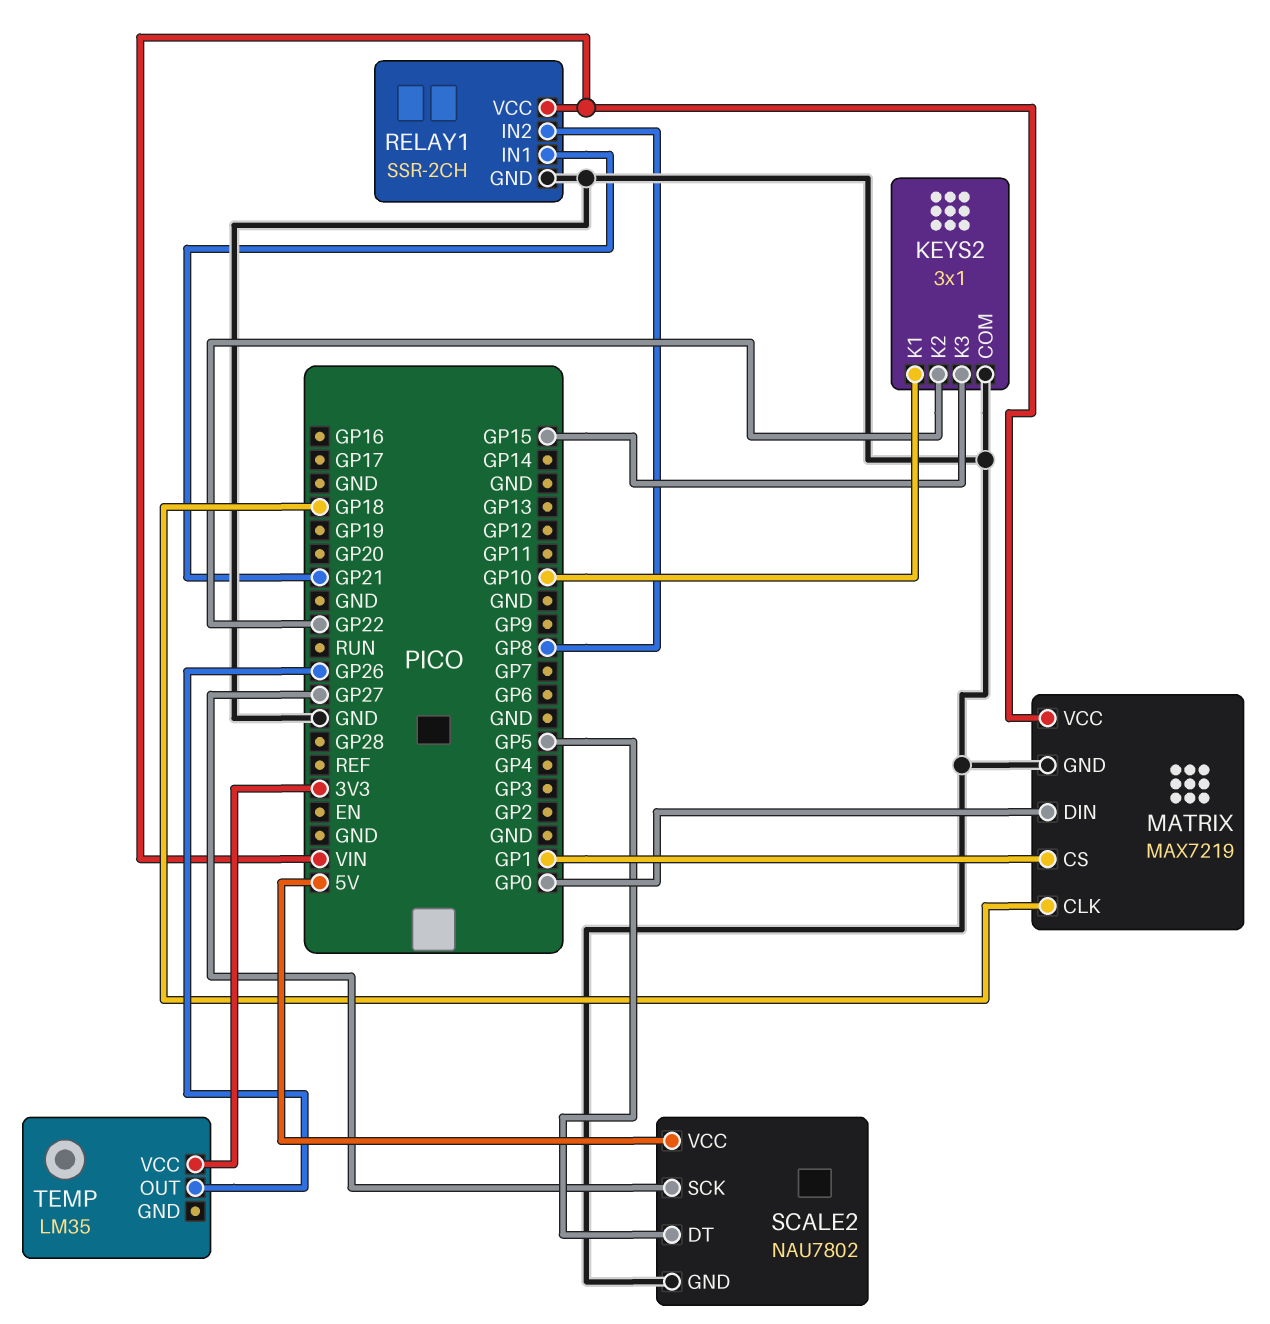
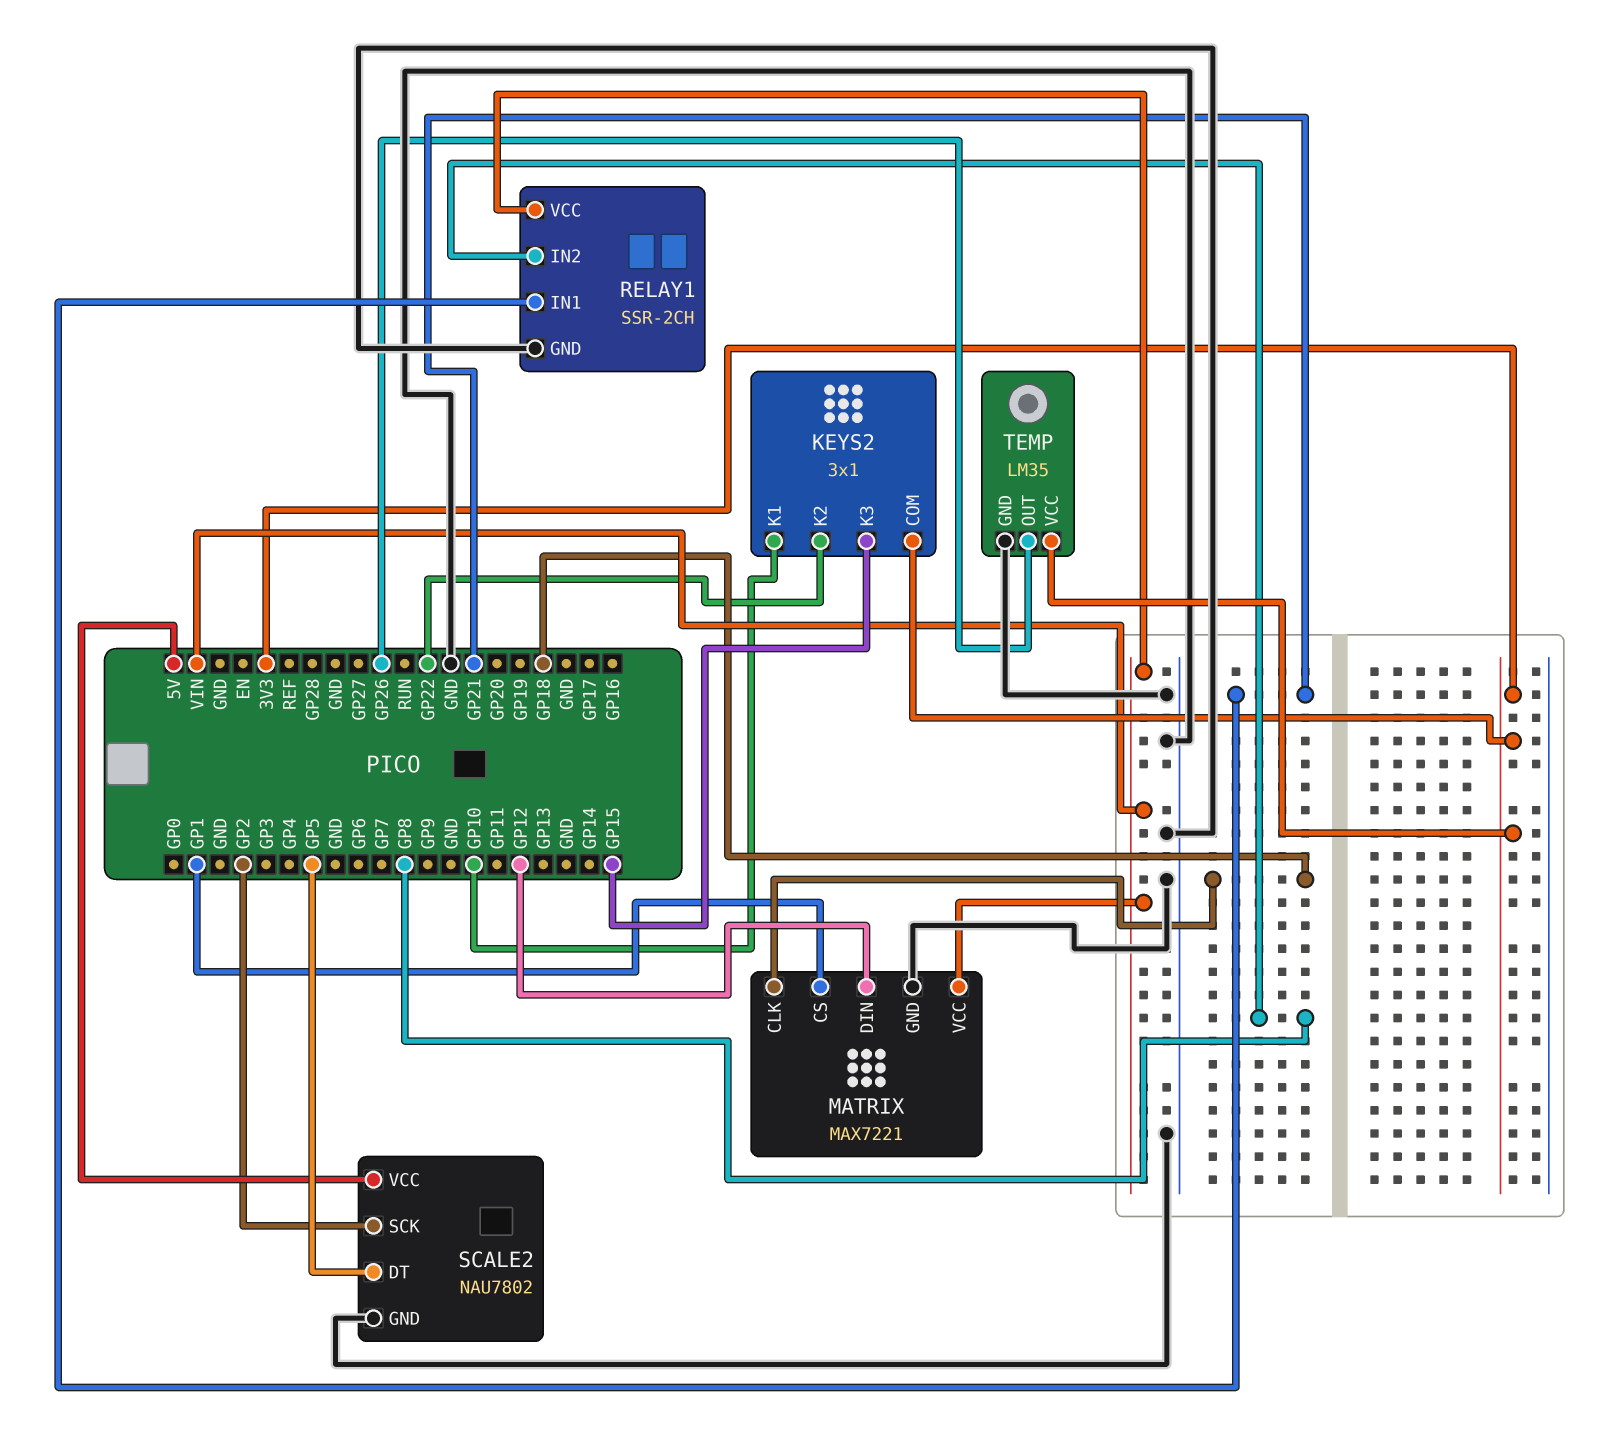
KEYS2 pin COM: GND -> 3V3
MATRIX: MAX7219 -> MAX7221
MATRIX pin DIN: GP0 -> GP12
SCALE2 pin SCK: GP27 -> GP2
TEMP pin GND: none -> GND

